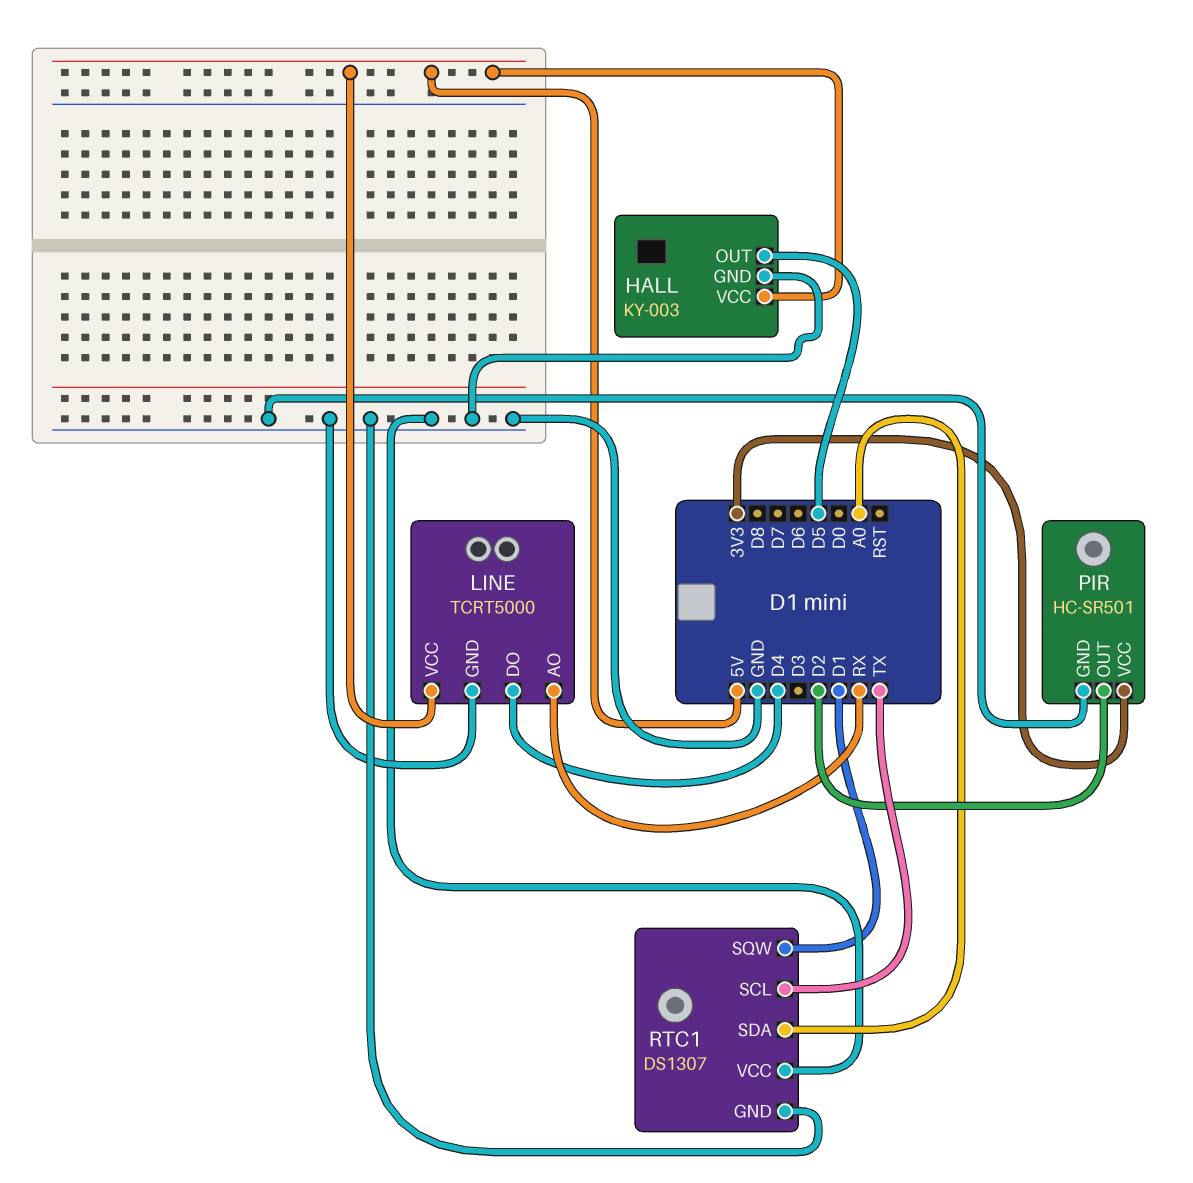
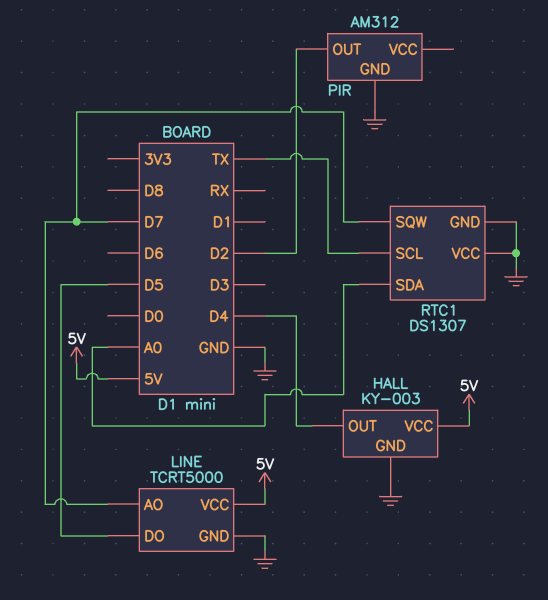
HALL pin OUT: D5 -> D4
LINE pin AO: RX -> D7
LINE pin DO: D4 -> D5
PIR: HC-SR501 -> AM312
PIR pin VCC: 3V3 -> none
RTC1 pin SQW: D1 -> D7

